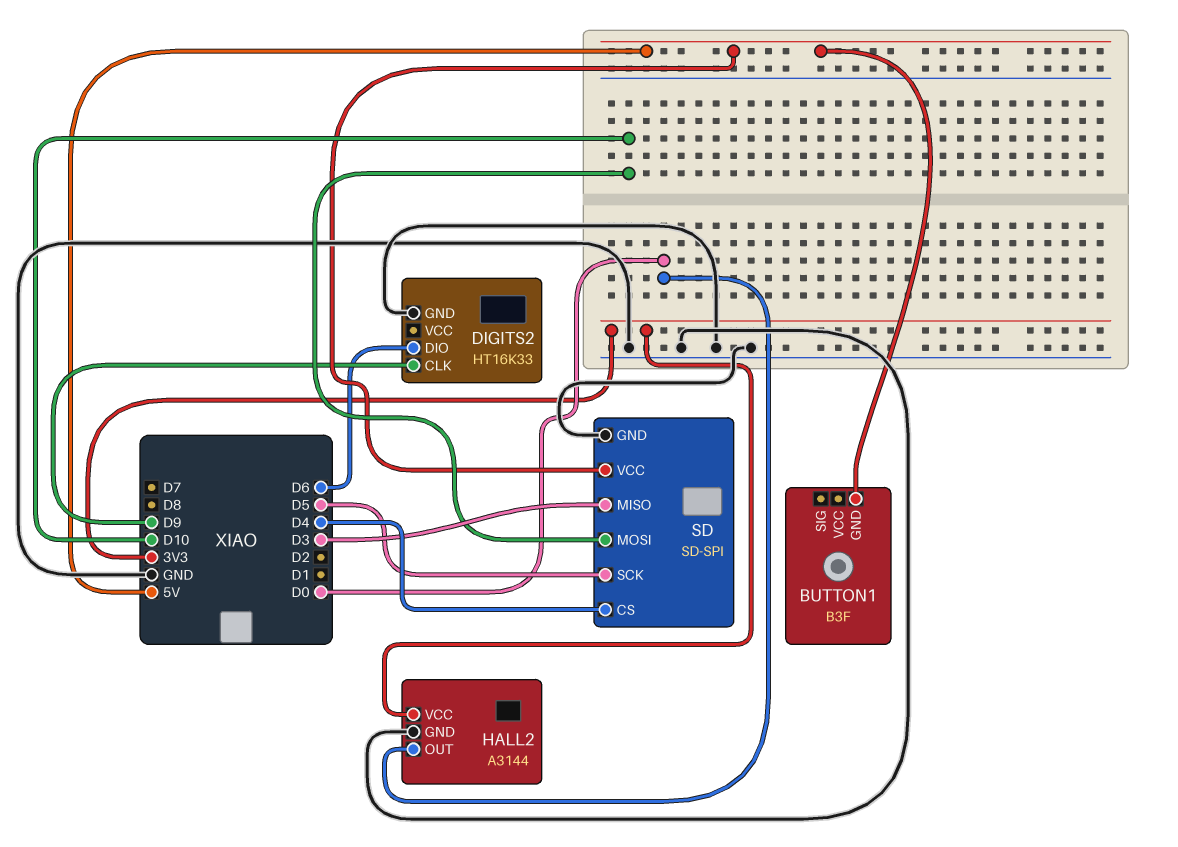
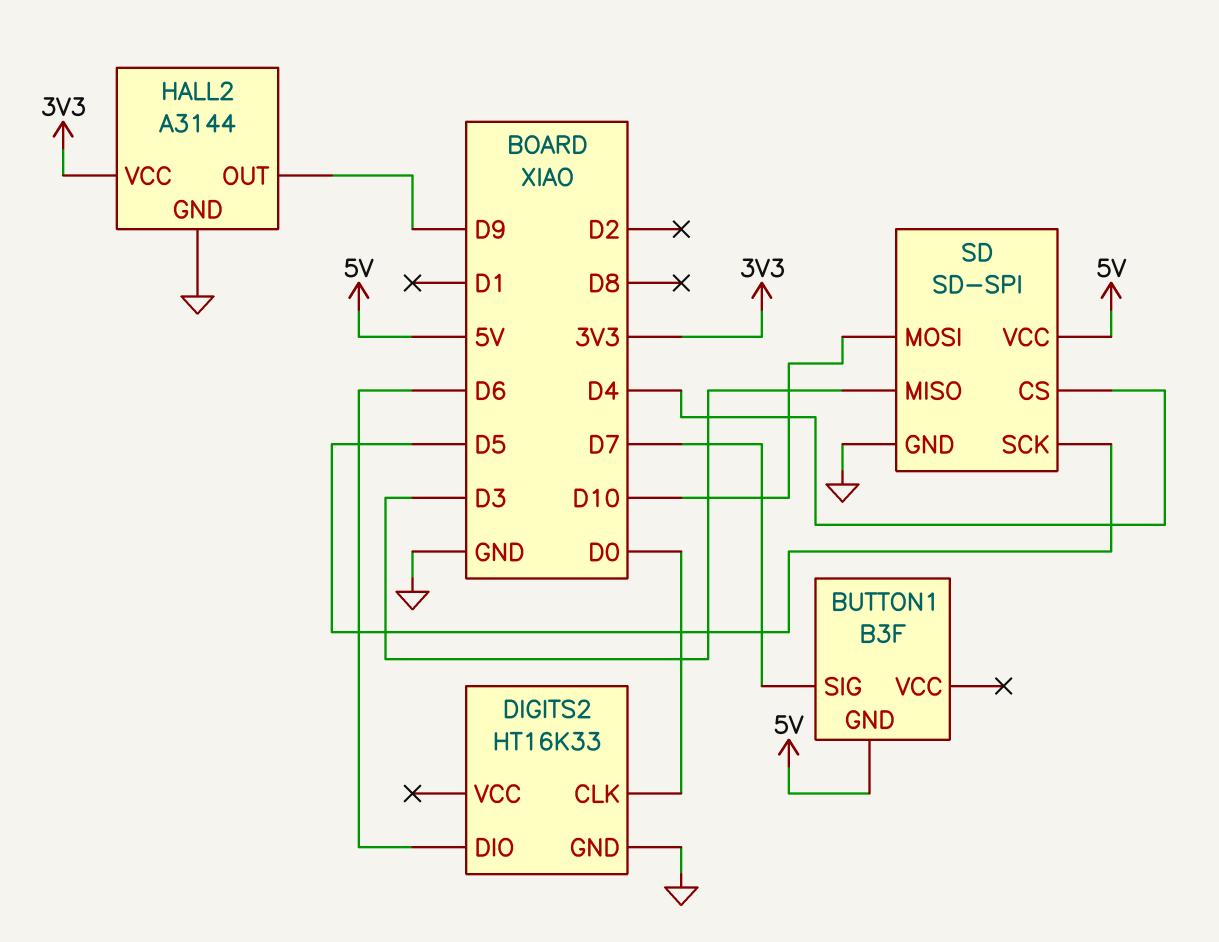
BUTTON1 pin SIG: none -> D7
DIGITS2 pin CLK: D9 -> D0
HALL2 pin OUT: D0 -> D9

